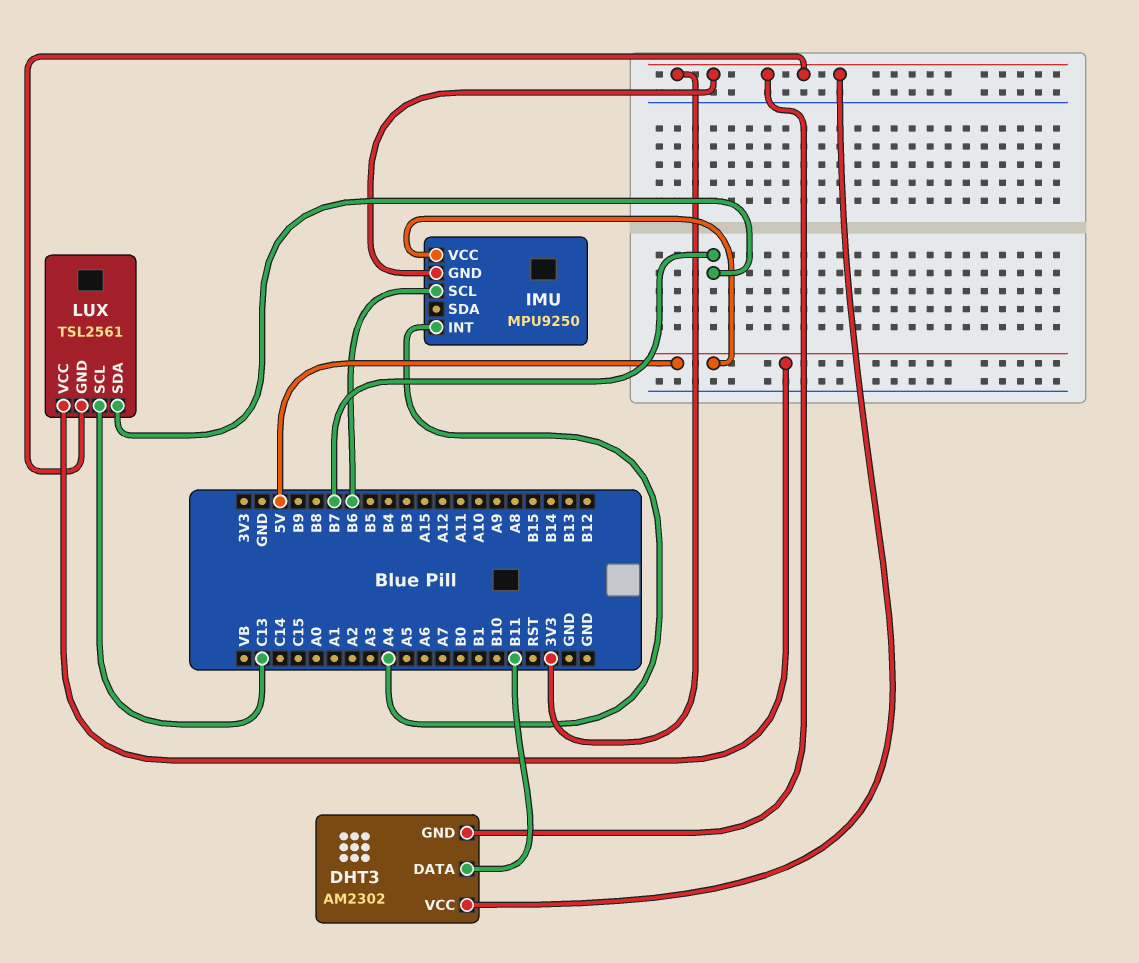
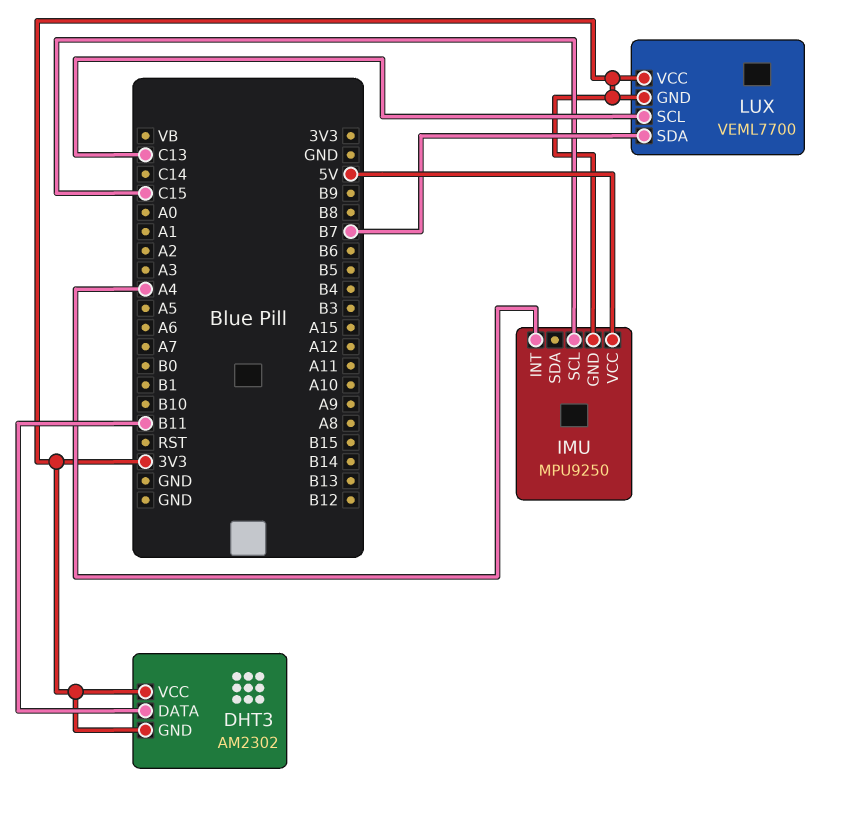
IMU pin SCL: B6 -> C15
LUX: TSL2561 -> VEML7700
LUX pin VCC: 5V -> 3V3

